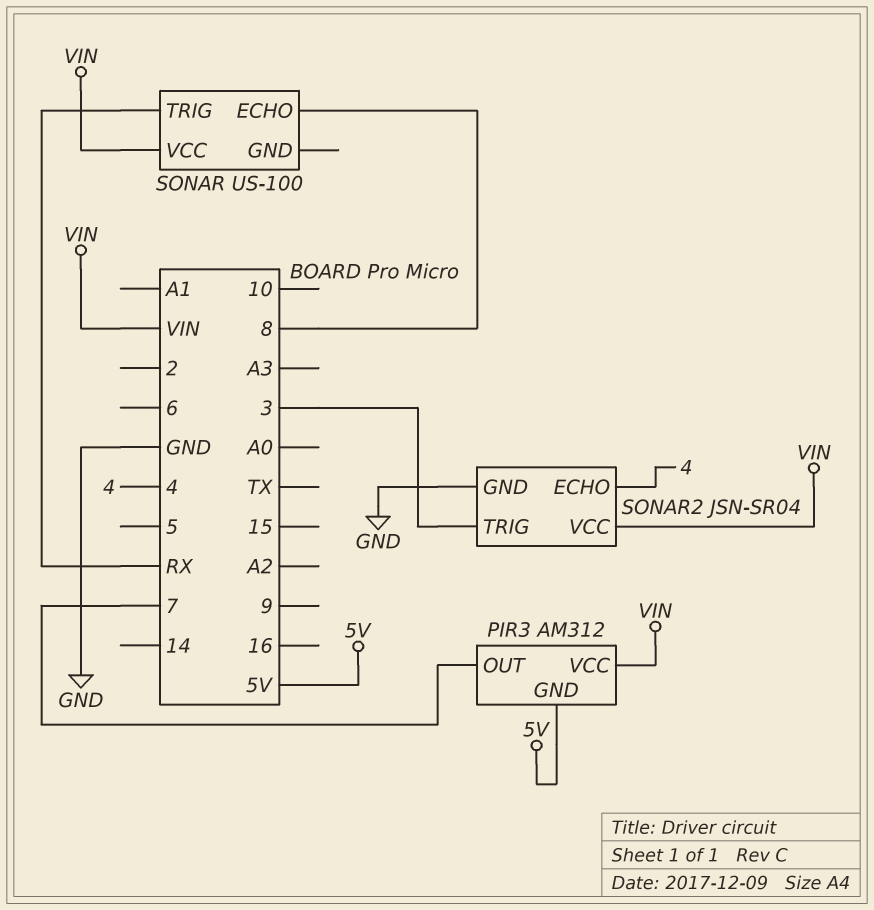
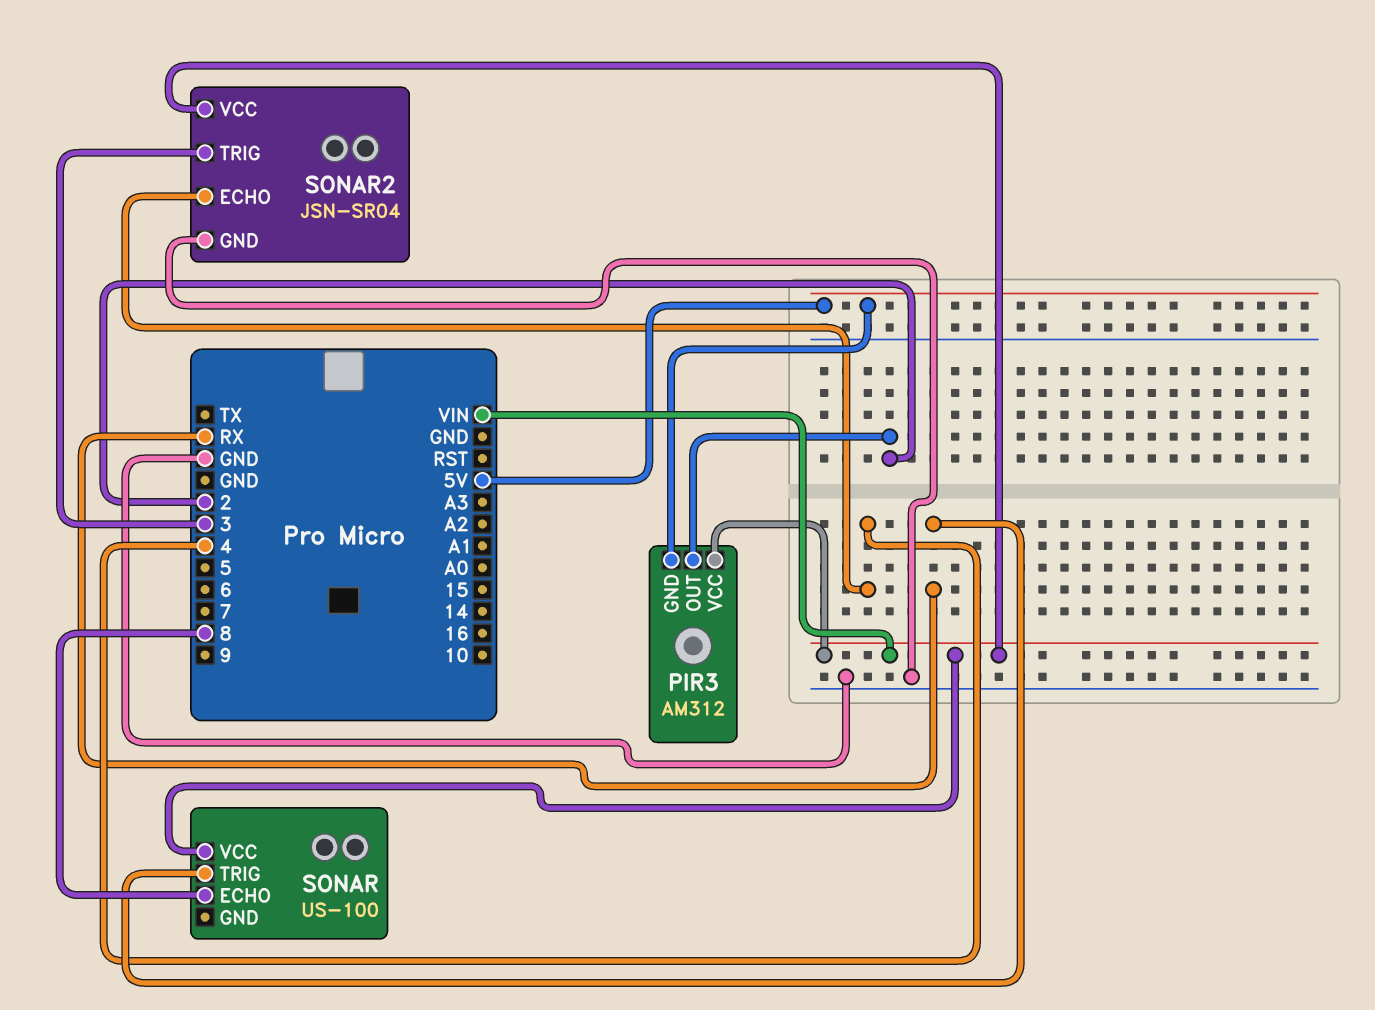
PIR3 pin OUT: 7 -> 2

